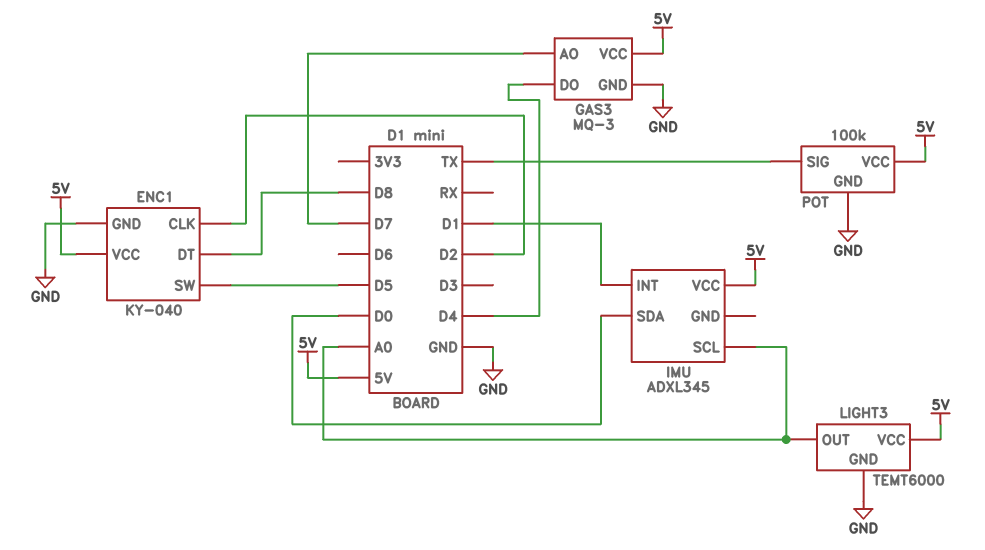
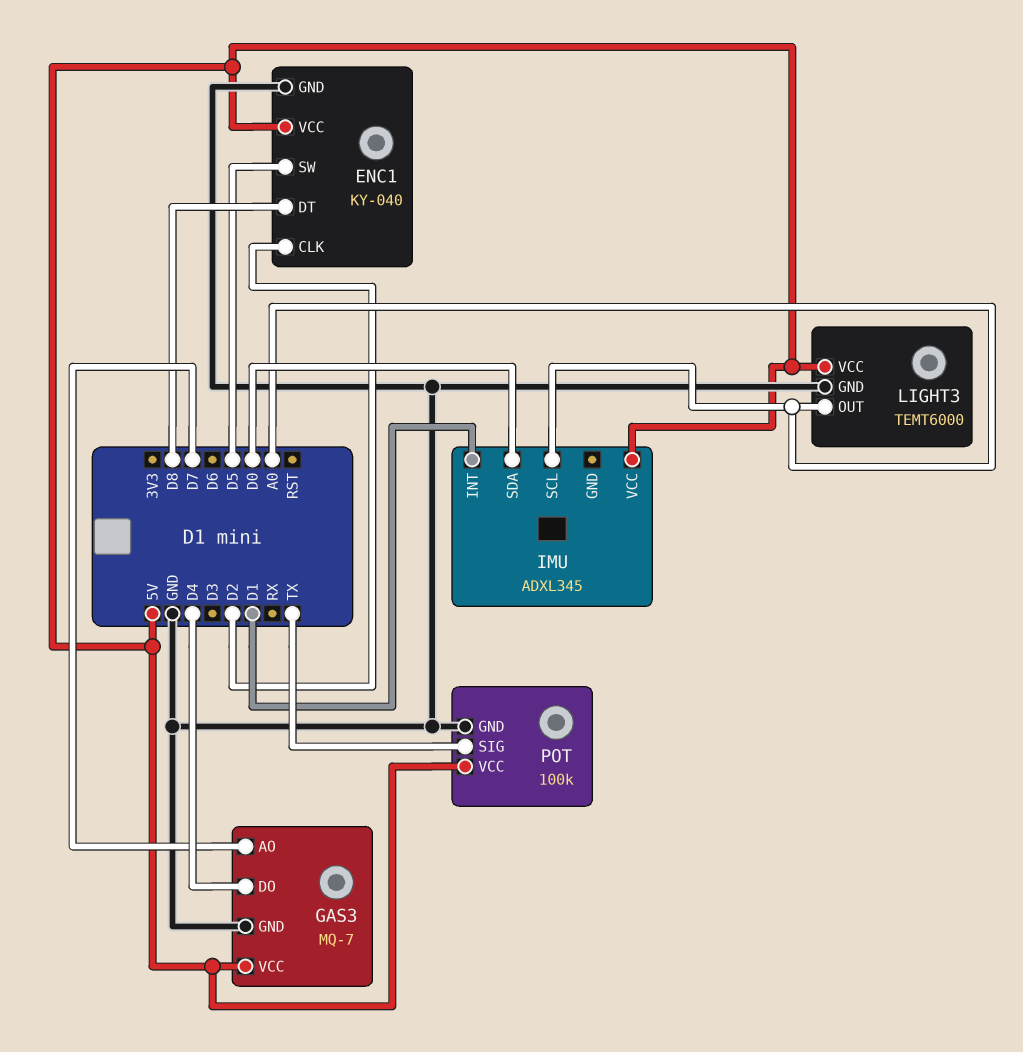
GAS3: MQ-3 -> MQ-7

